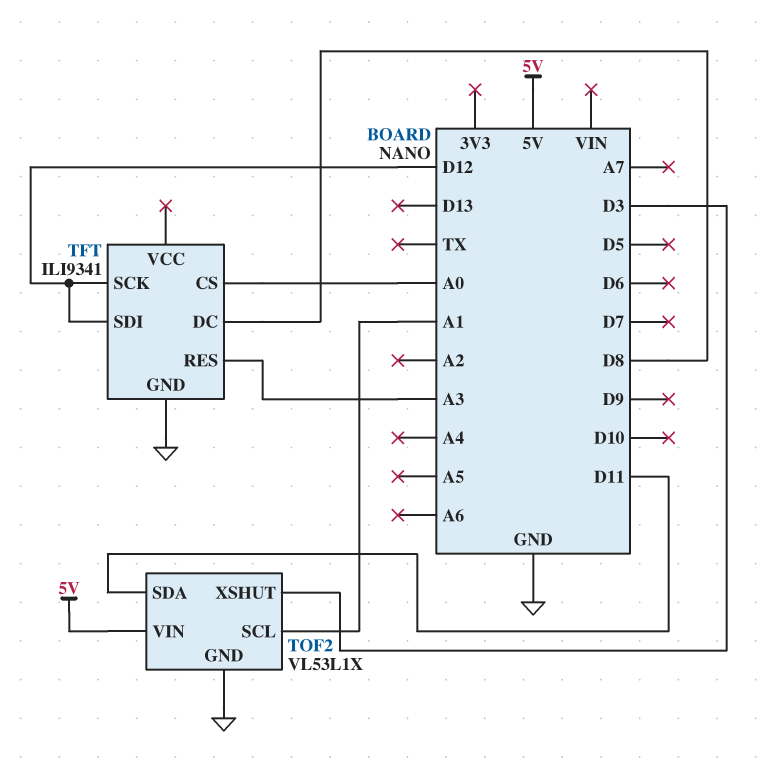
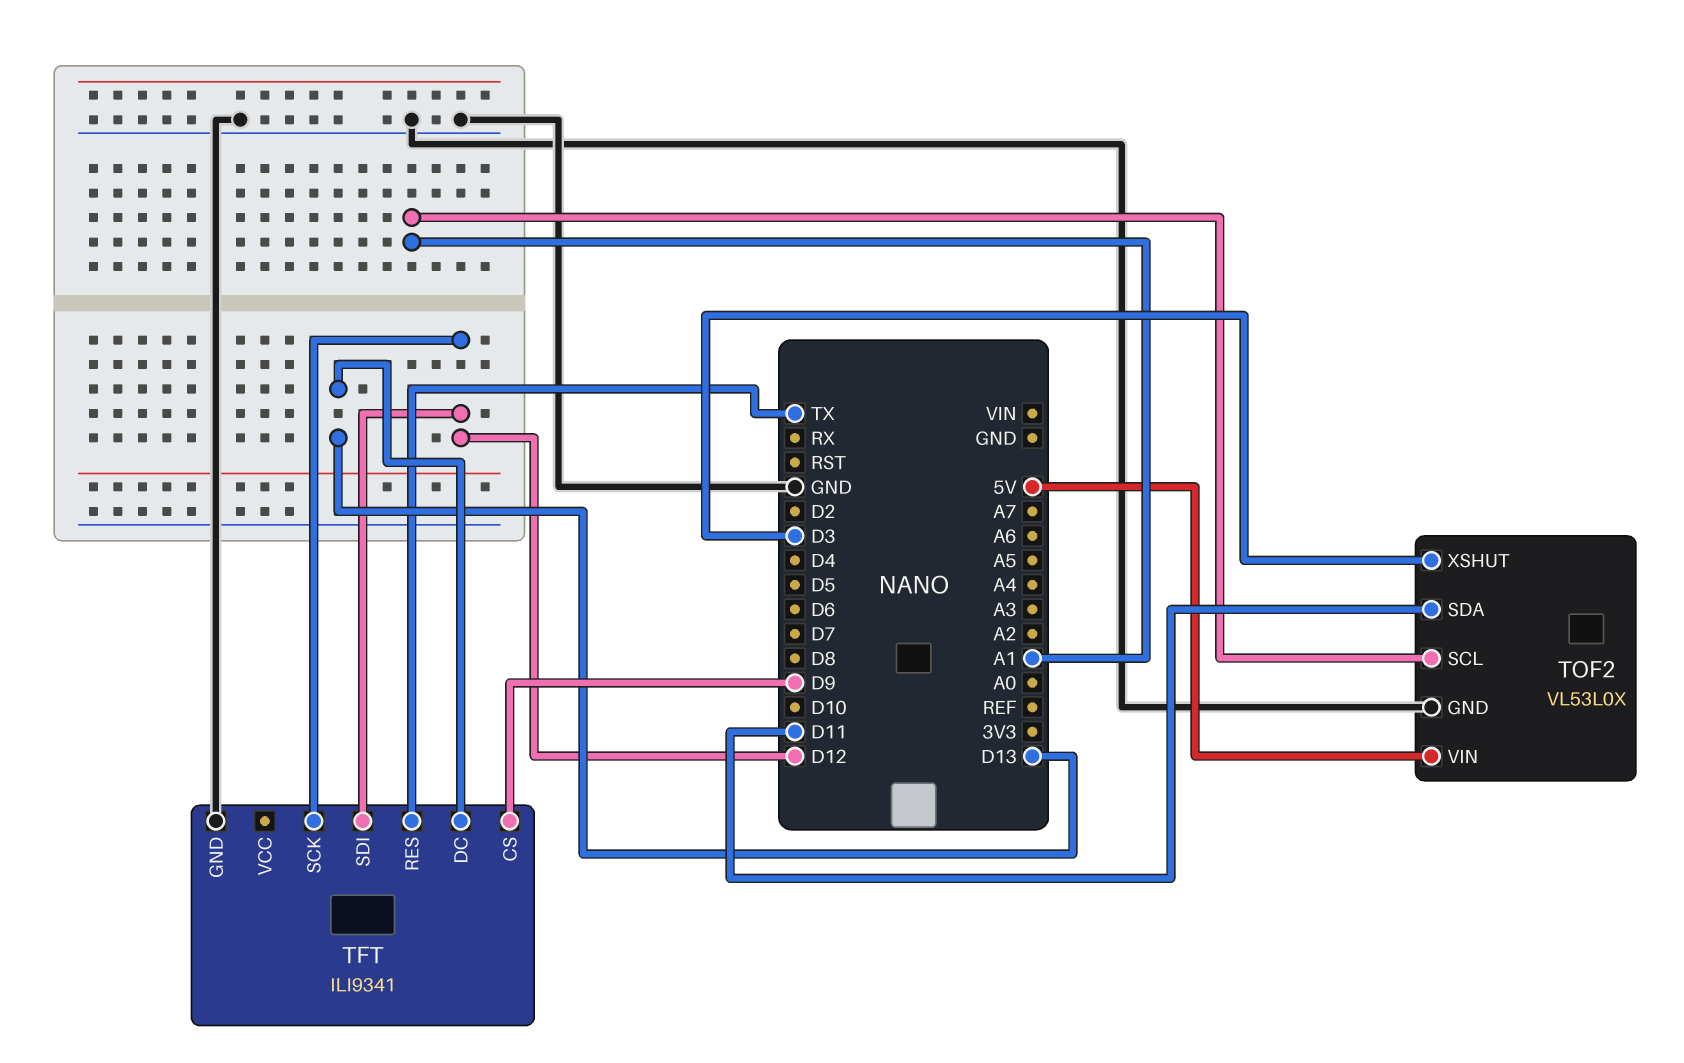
TFT pin CS: A0 -> D9
TFT pin DC: D8 -> D13
TFT pin RES: A3 -> TX
TOF2: VL53L1X -> VL53L0X

